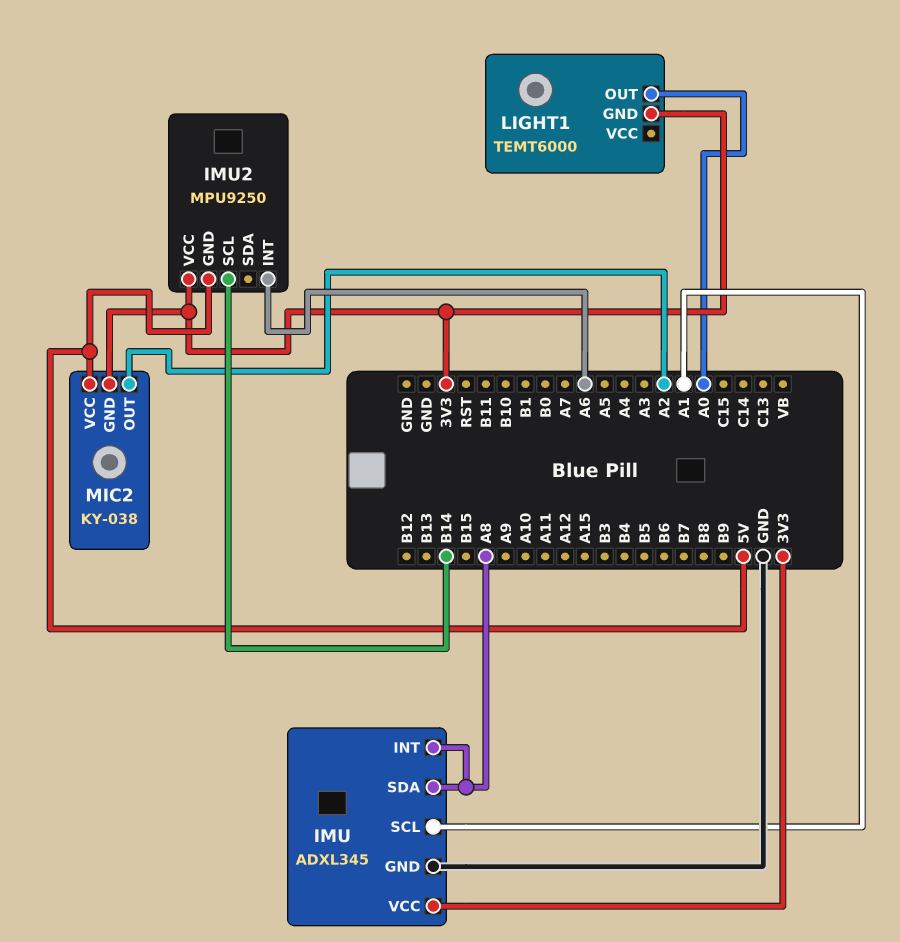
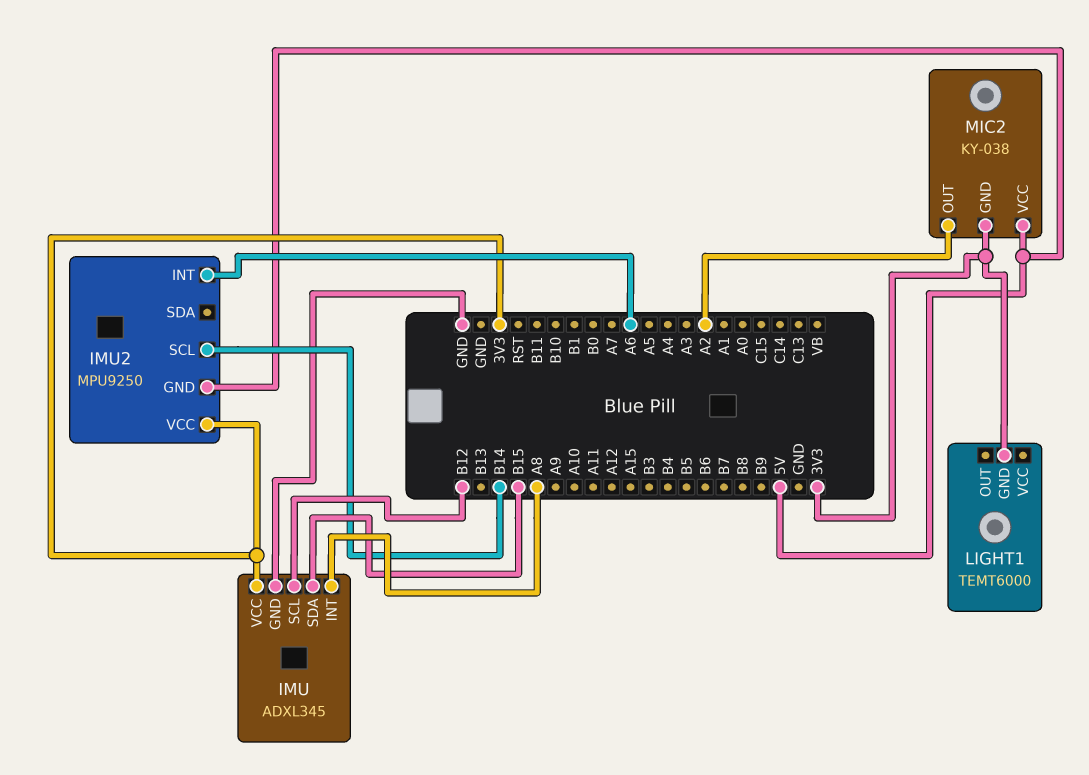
IMU pin SCL: A1 -> B12
IMU pin SDA: A8 -> B15
LIGHT1 pin OUT: A0 -> none

